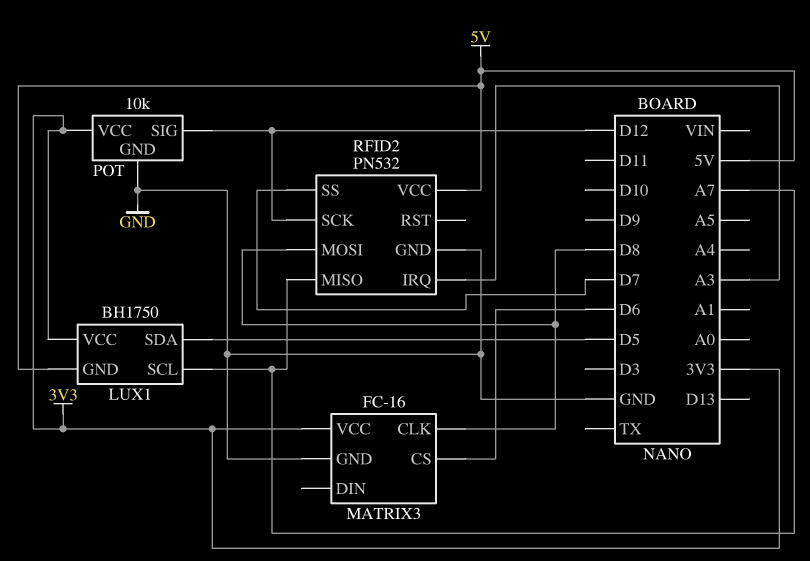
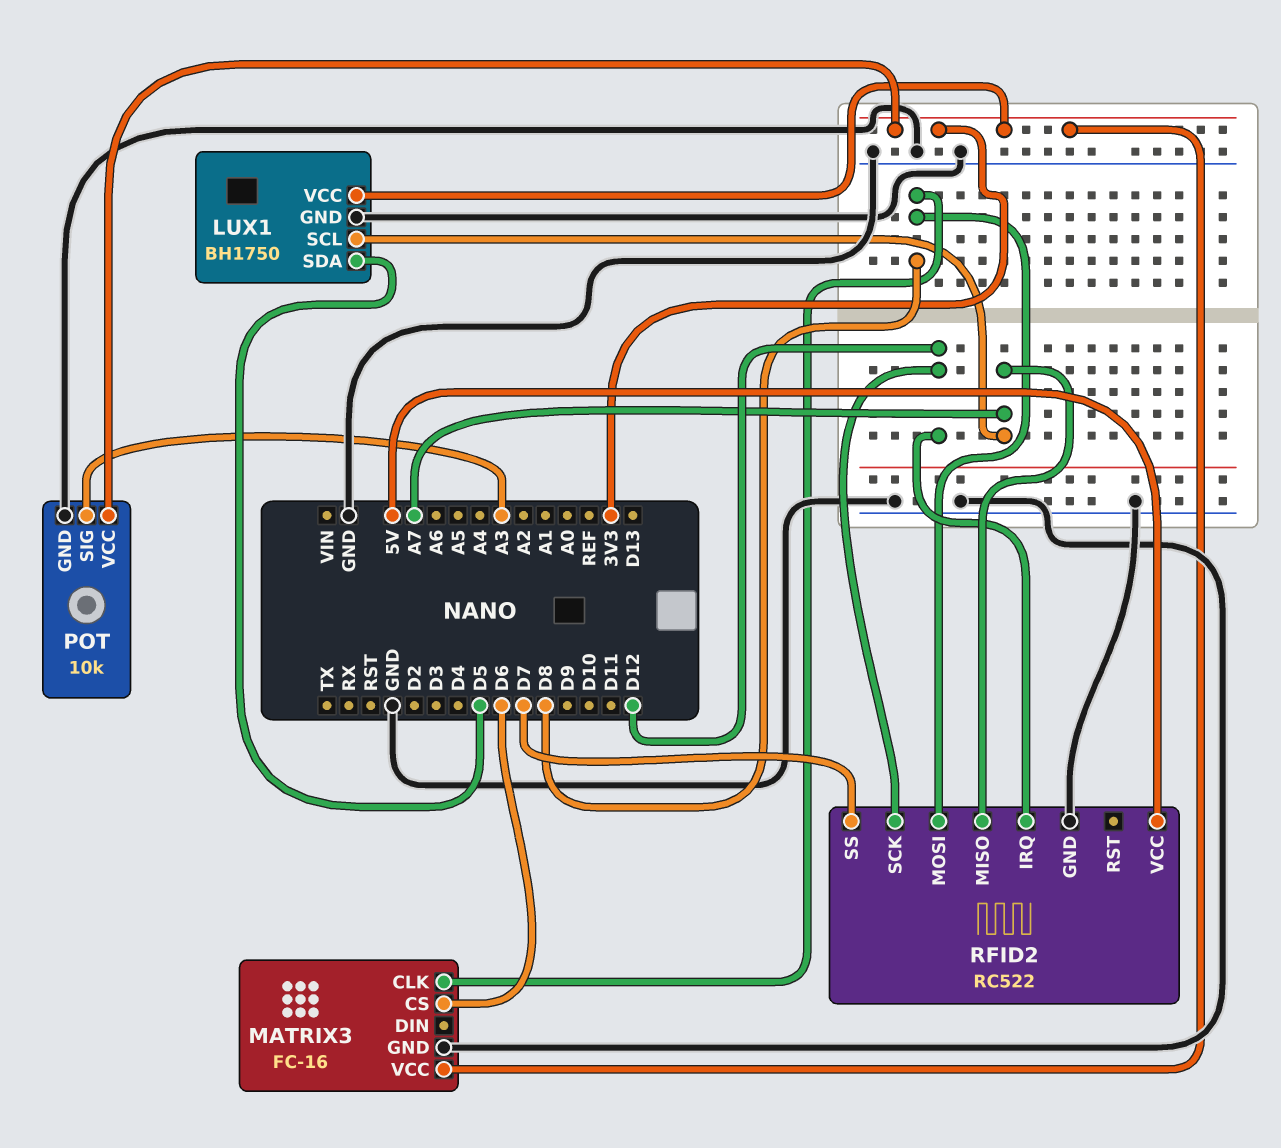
LUX1 pin GND: 5V -> GND
POT pin SIG: D12 -> A3
RFID2: PN532 -> RC522
RFID2 pin IRQ: A3 -> D12

